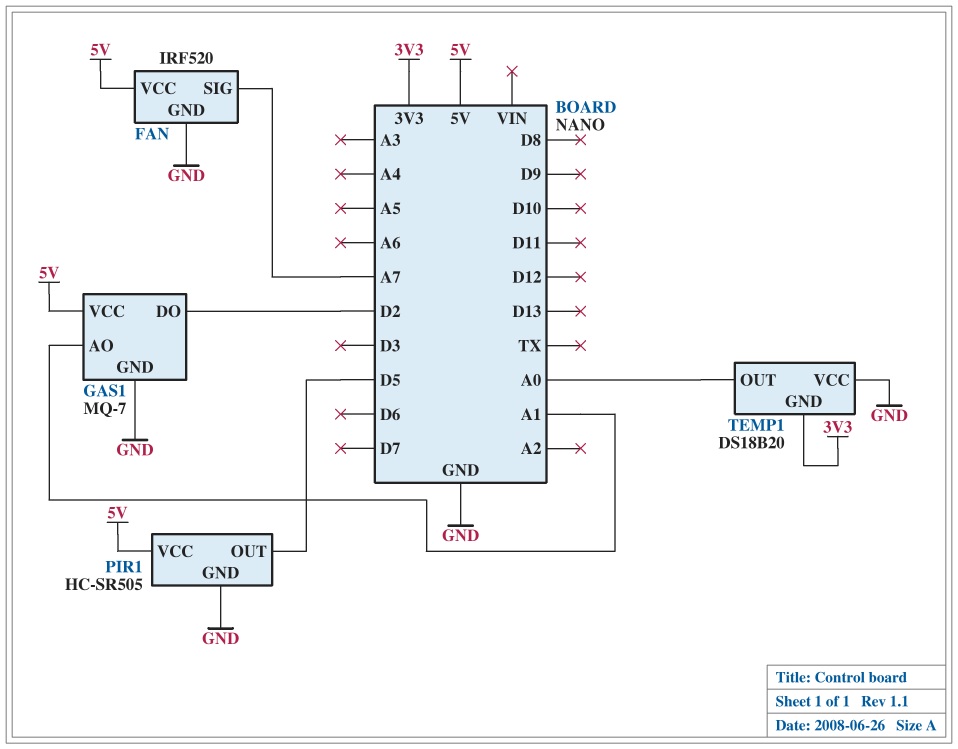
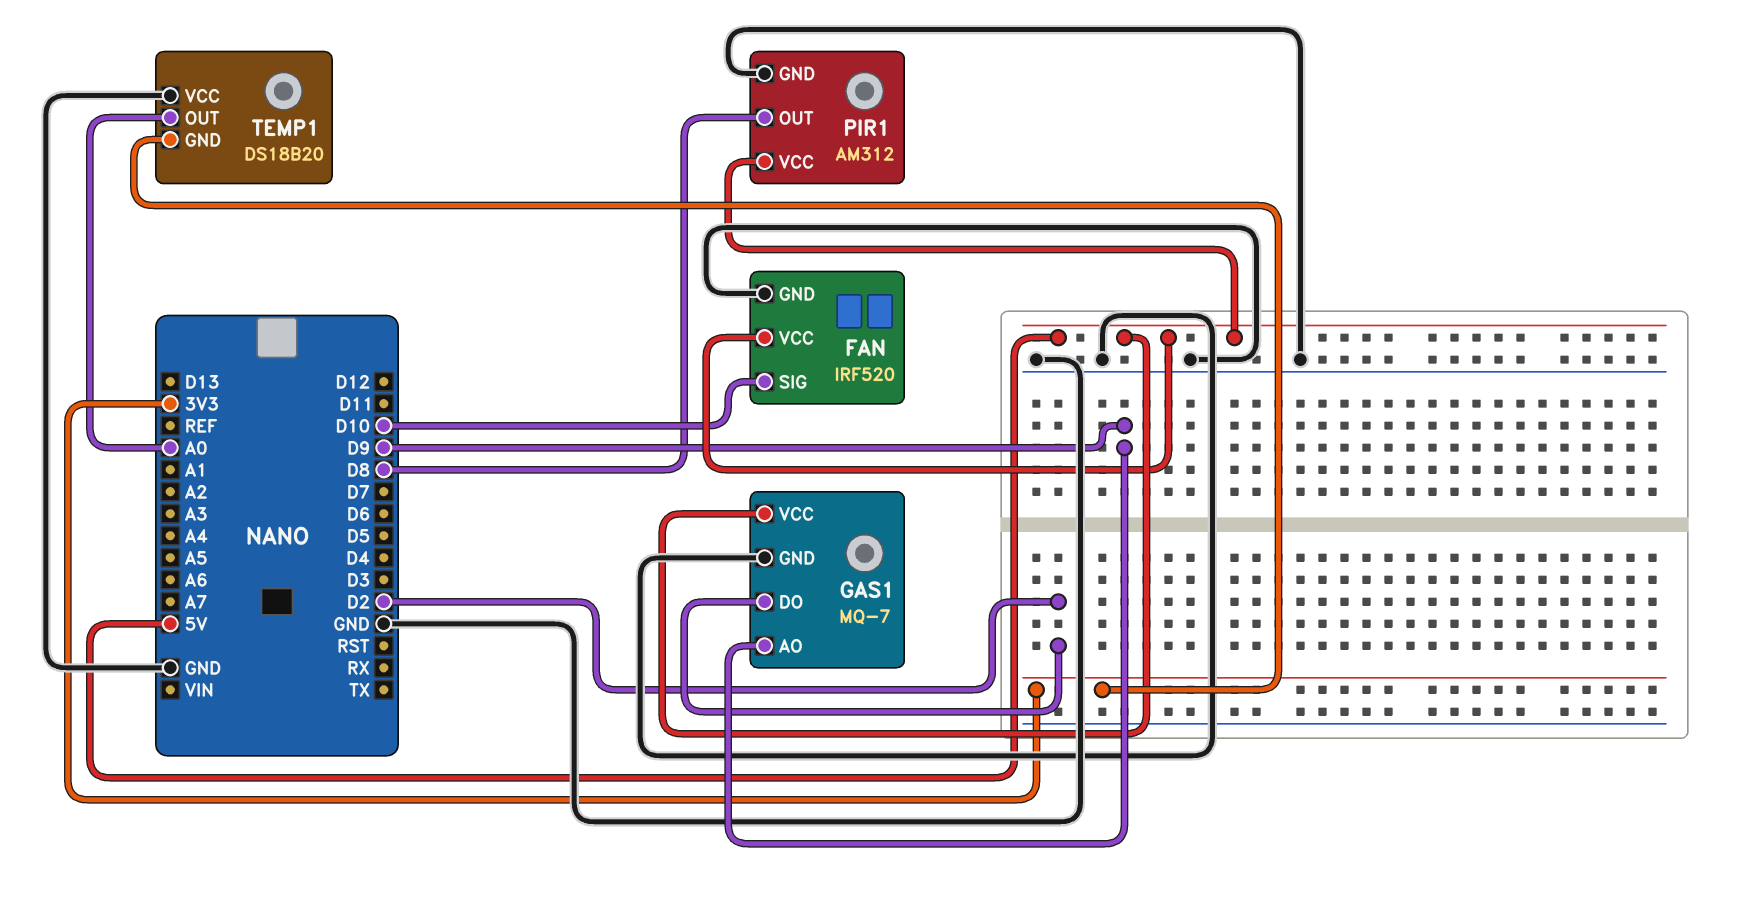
FAN pin SIG: A7 -> D10
GAS1 pin AO: A1 -> D9
PIR1: HC-SR505 -> AM312
PIR1 pin OUT: D5 -> D8

